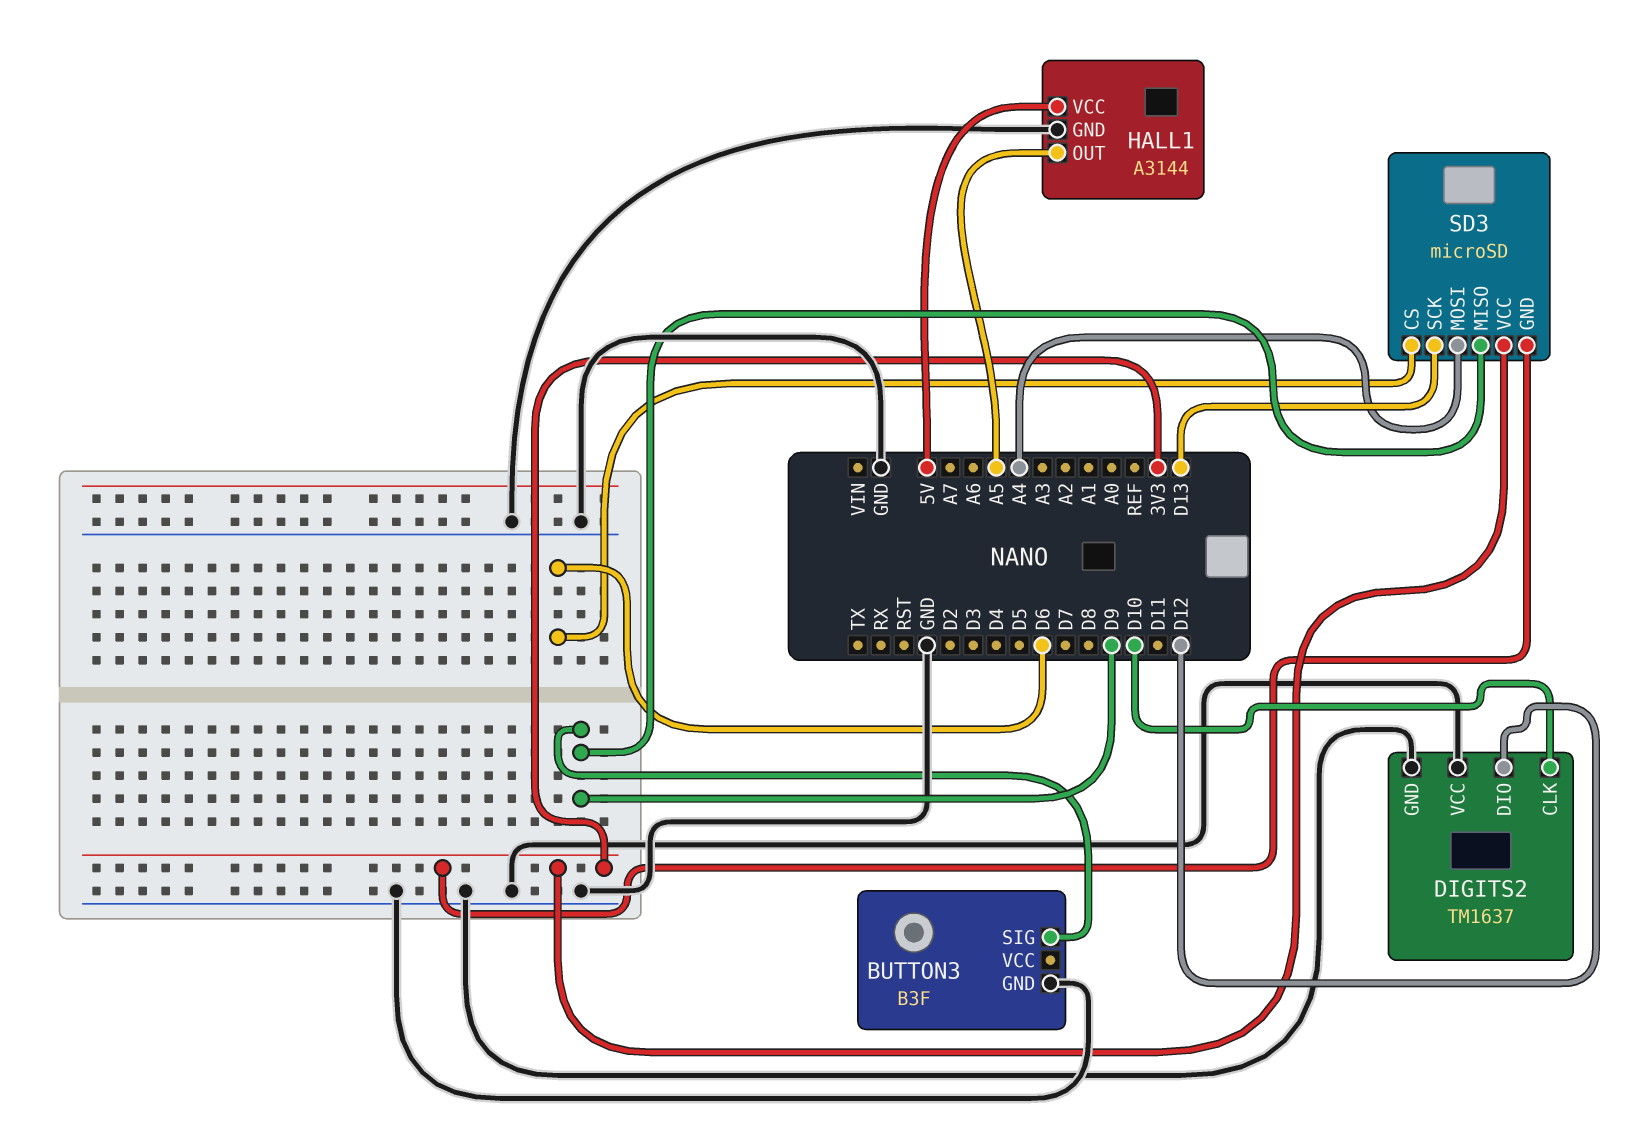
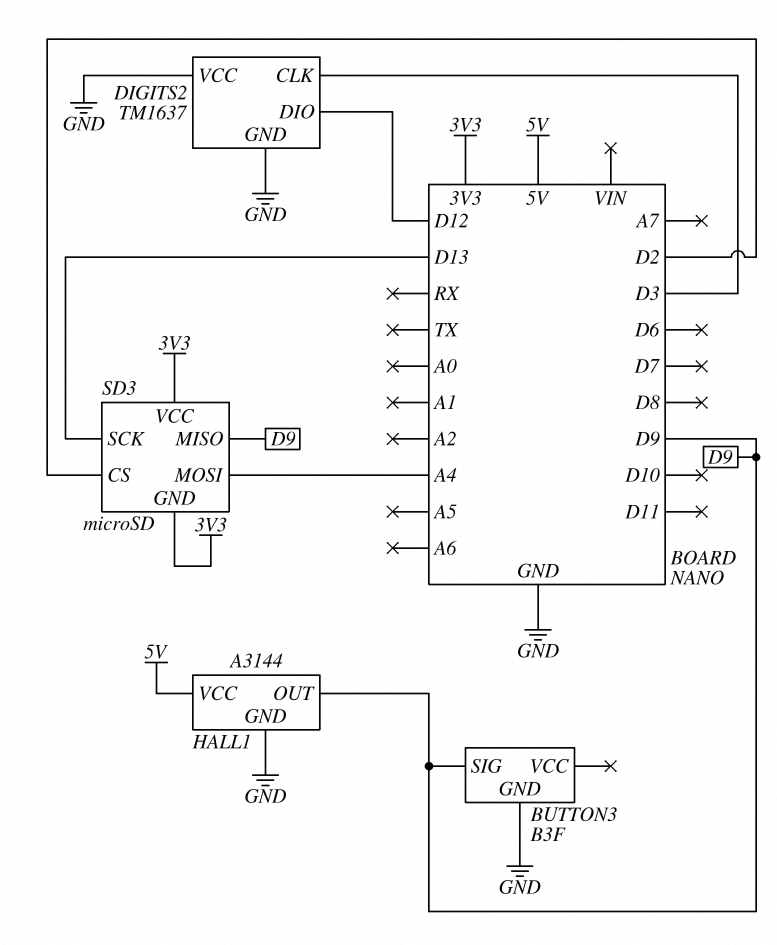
DIGITS2 pin CLK: D10 -> D3
HALL1 pin OUT: A5 -> D9
SD3 pin CS: D6 -> D2

